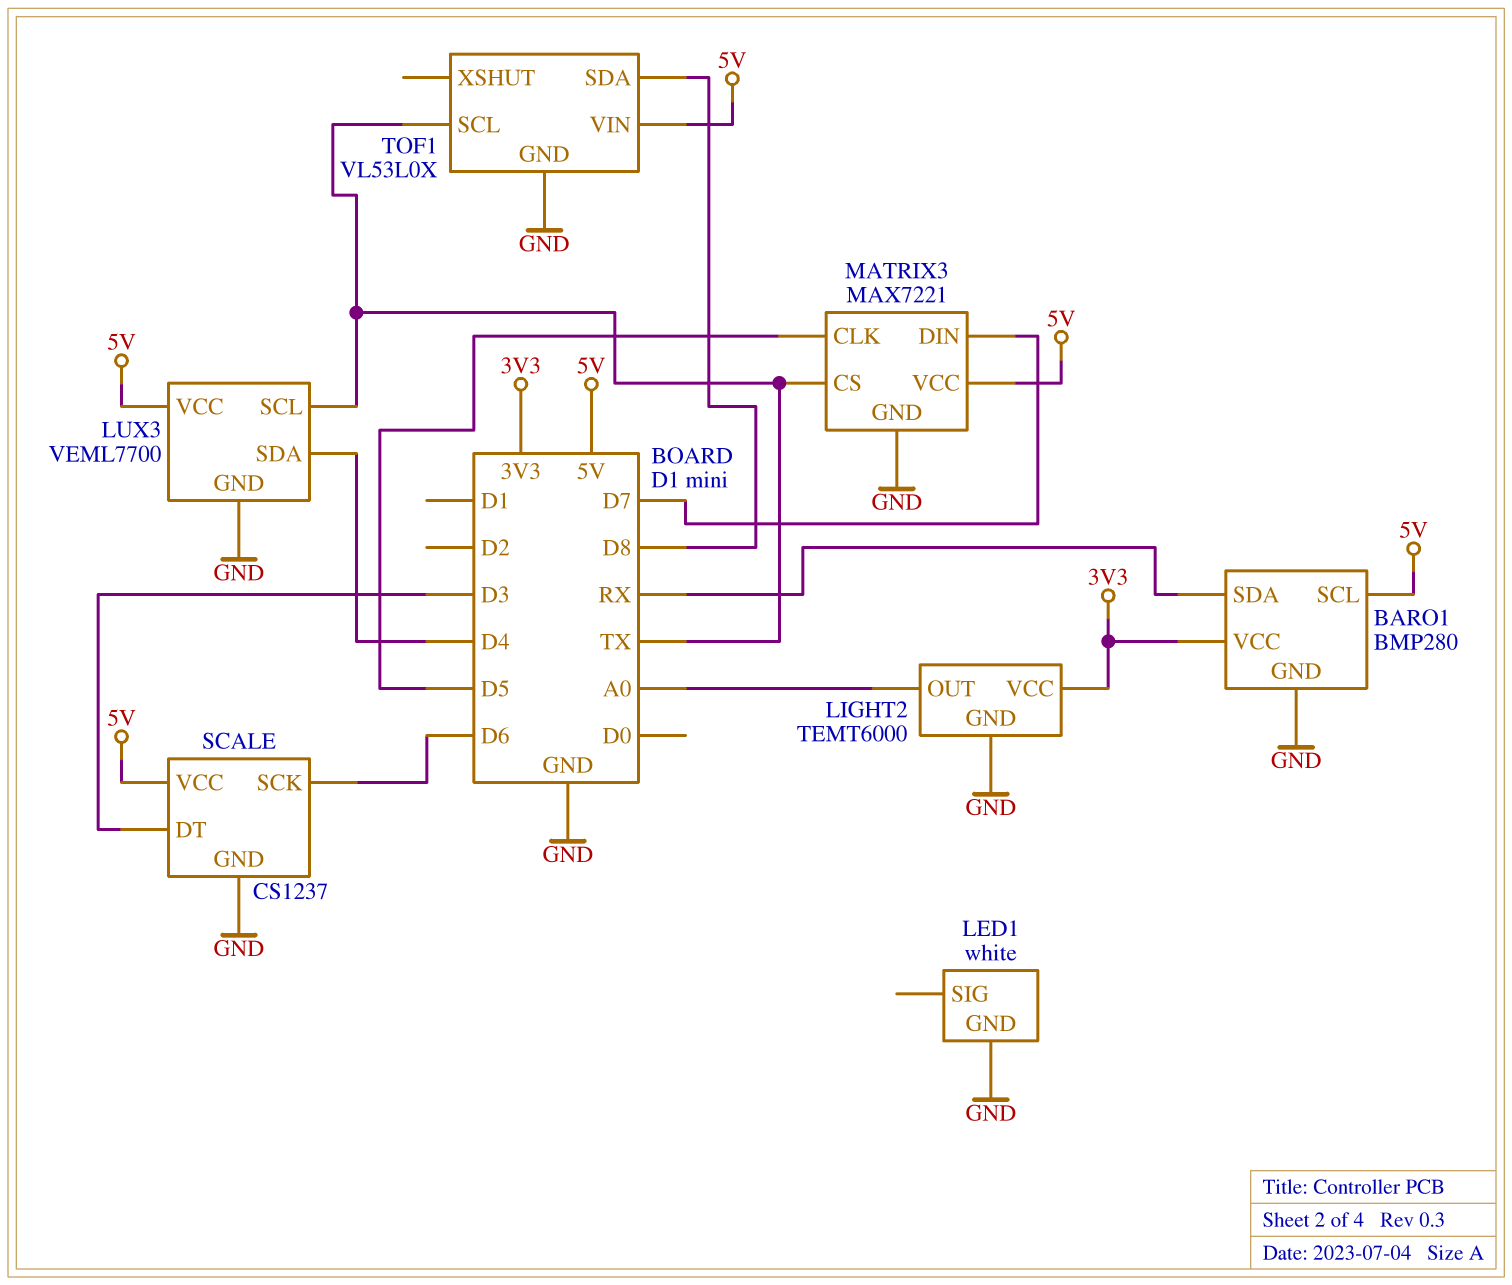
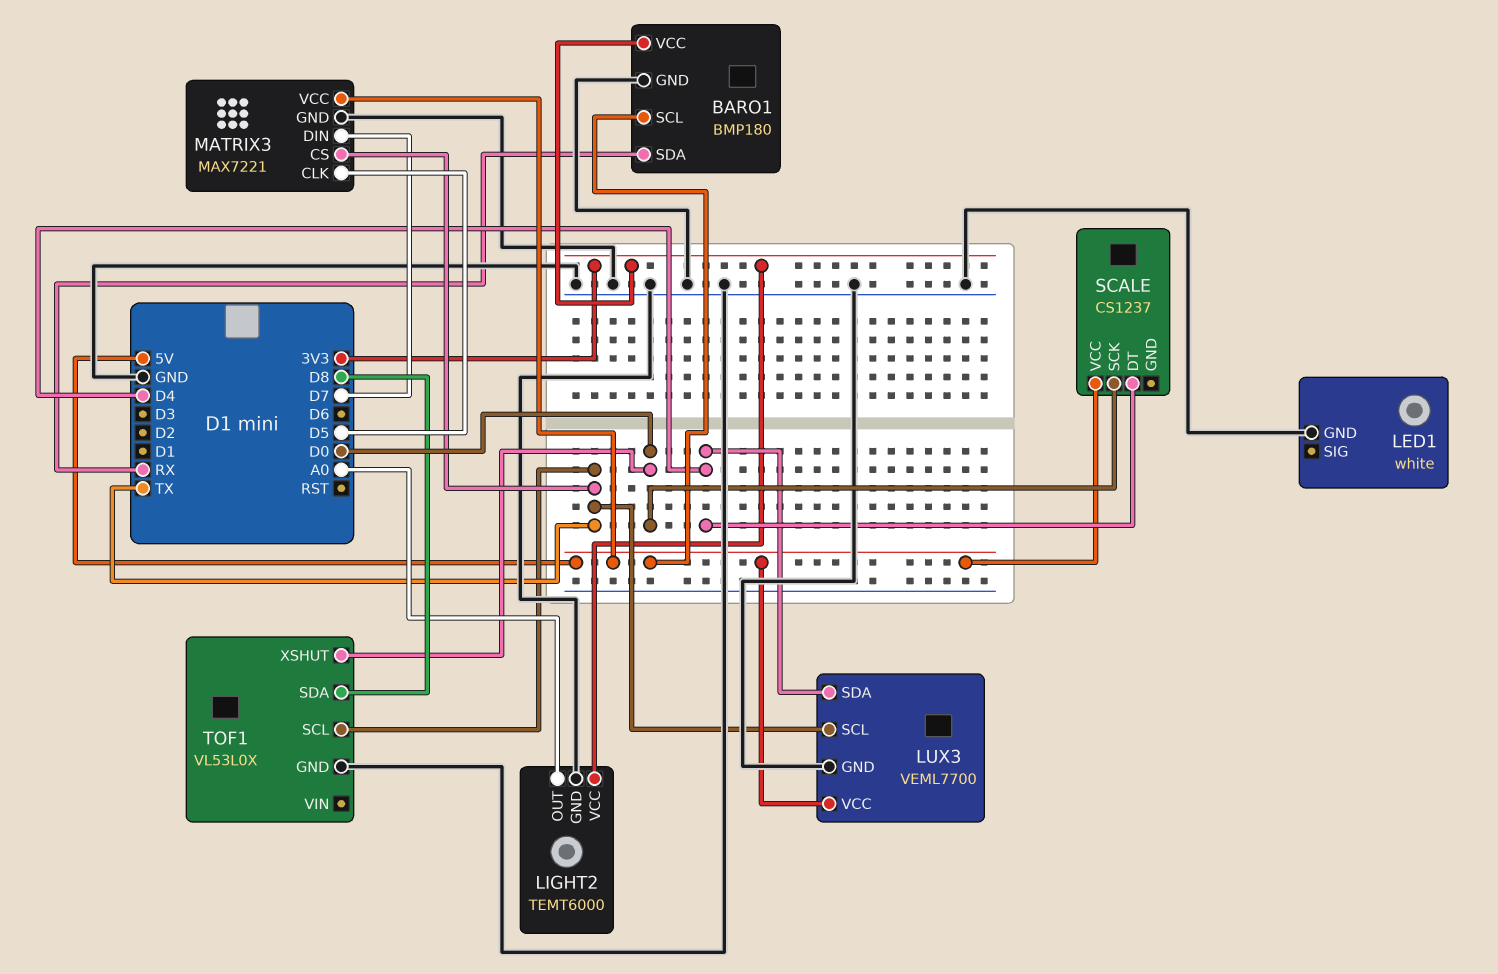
BARO1: BMP280 -> BMP180
SCALE pin DT: D3 -> D4
SCALE pin GND: GND -> none
SCALE pin SCK: D6 -> D0
TOF1 pin VIN: 5V -> none
TOF1 pin XSHUT: none -> D0

